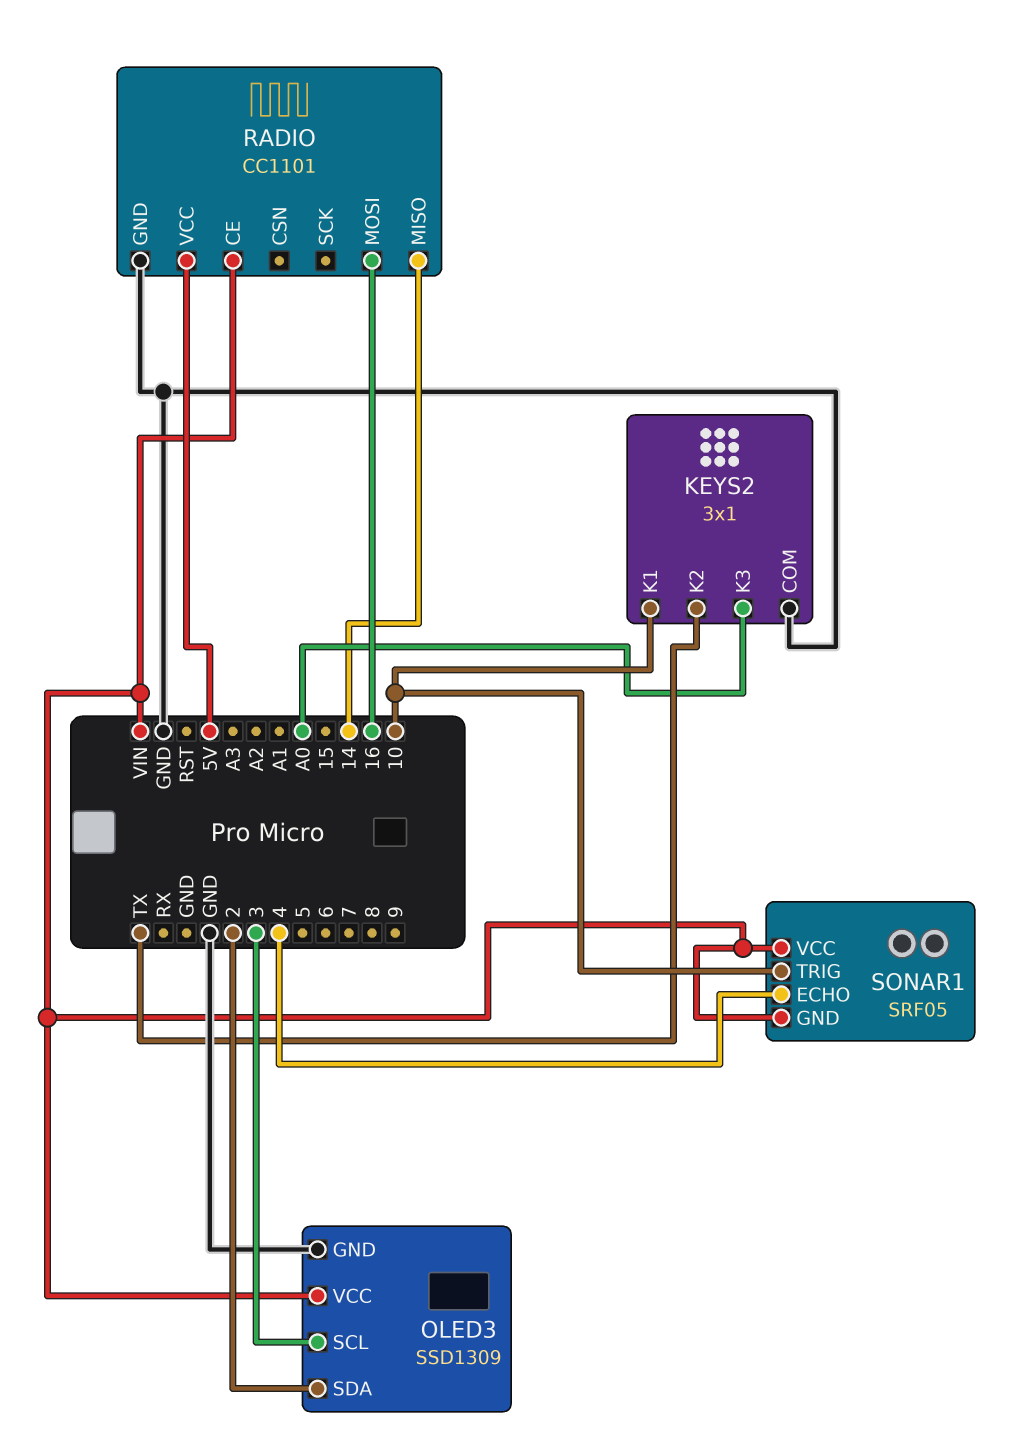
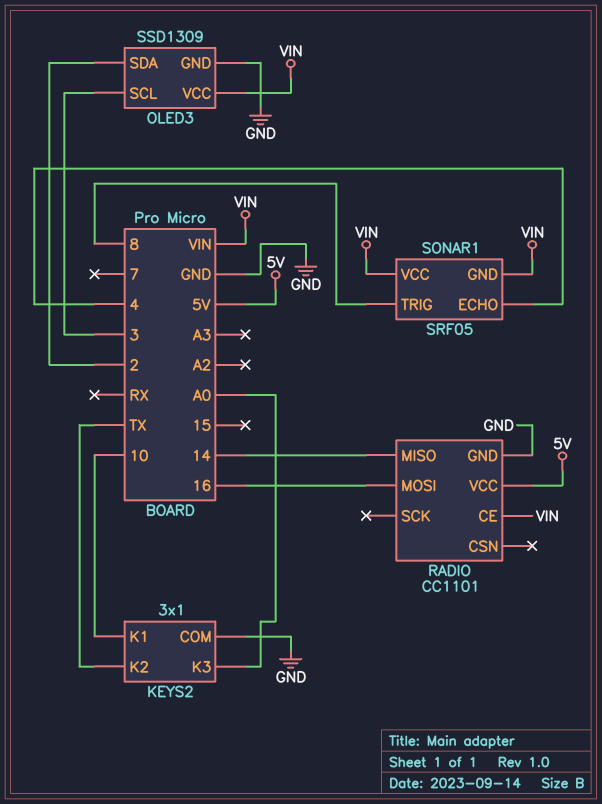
SONAR1 pin TRIG: 10 -> 8

